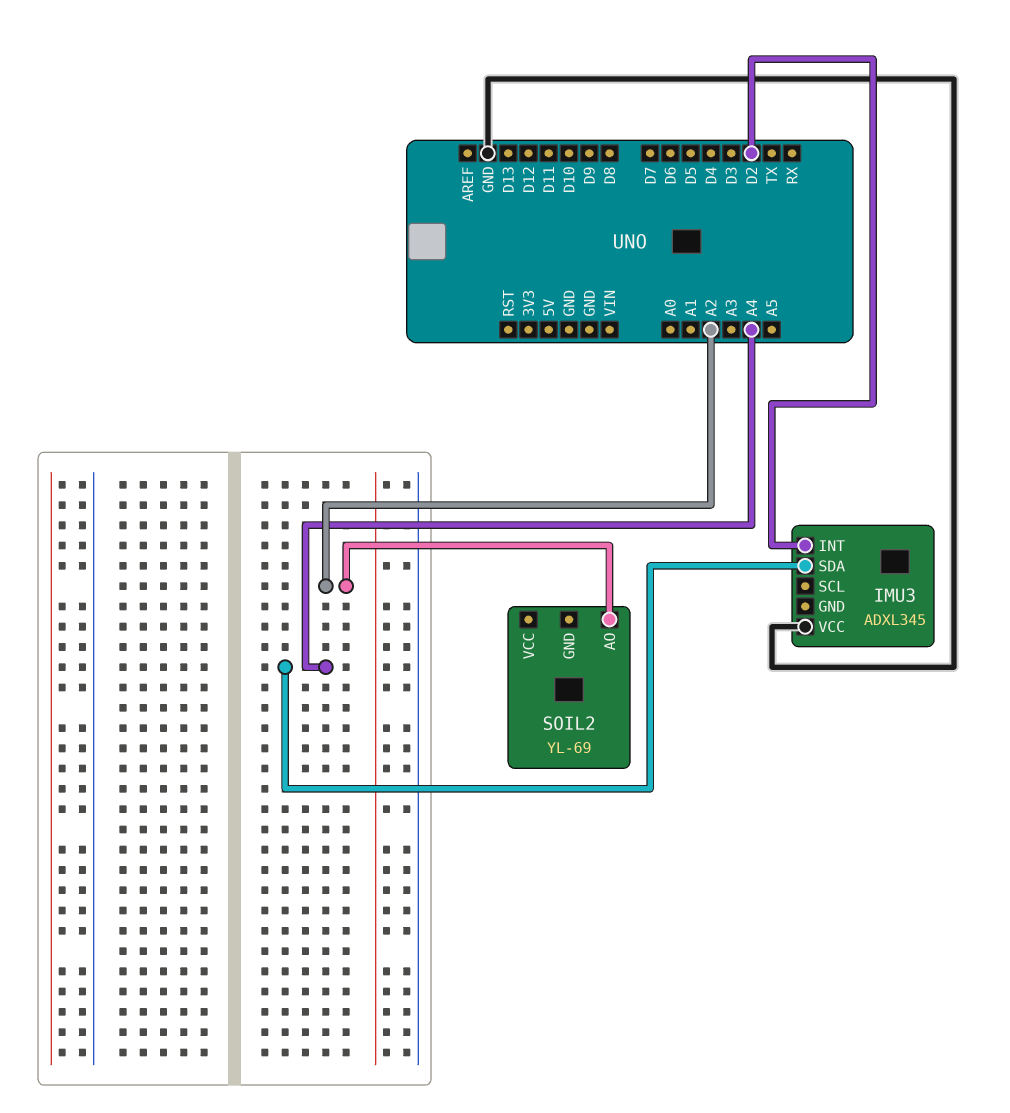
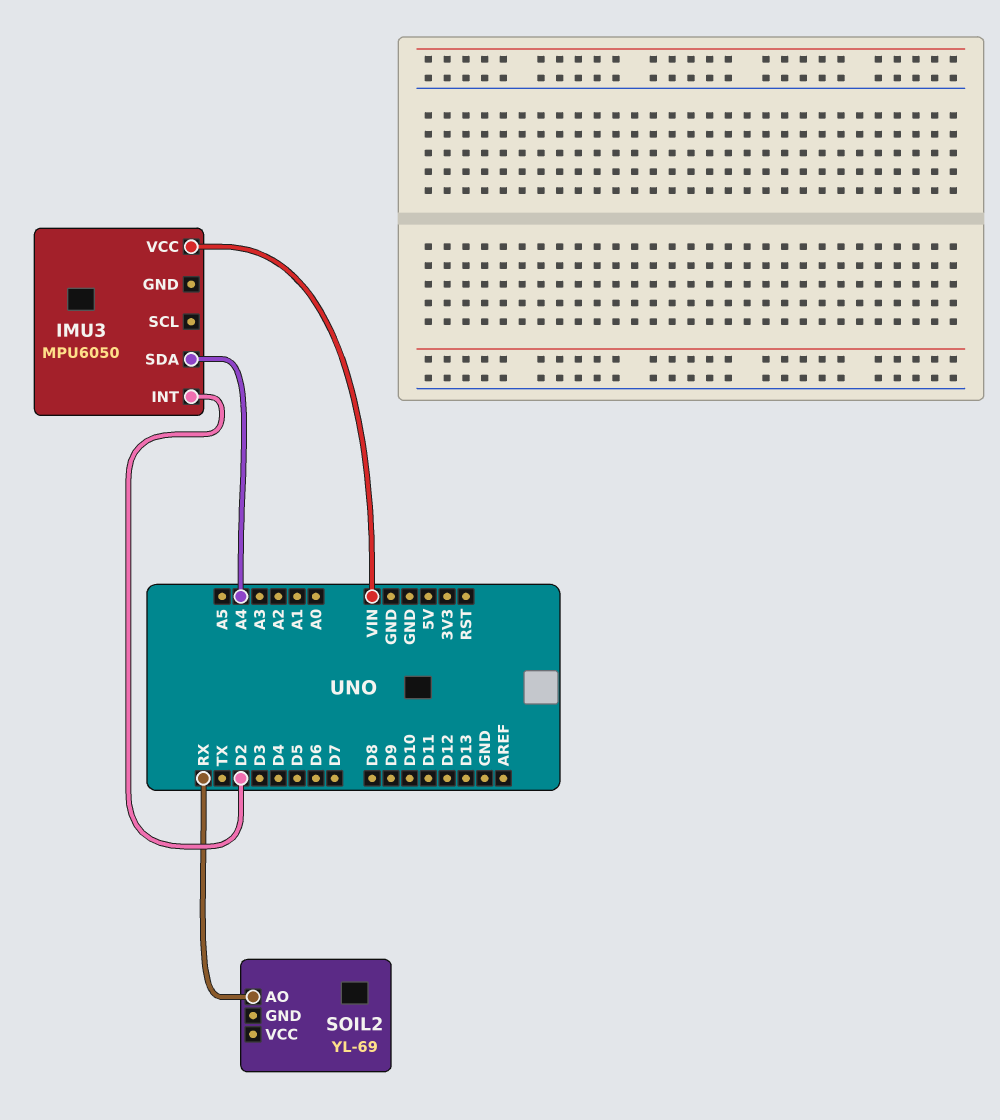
IMU3: ADXL345 -> MPU6050
IMU3 pin VCC: GND -> VIN
SOIL2 pin AO: A2 -> RX

